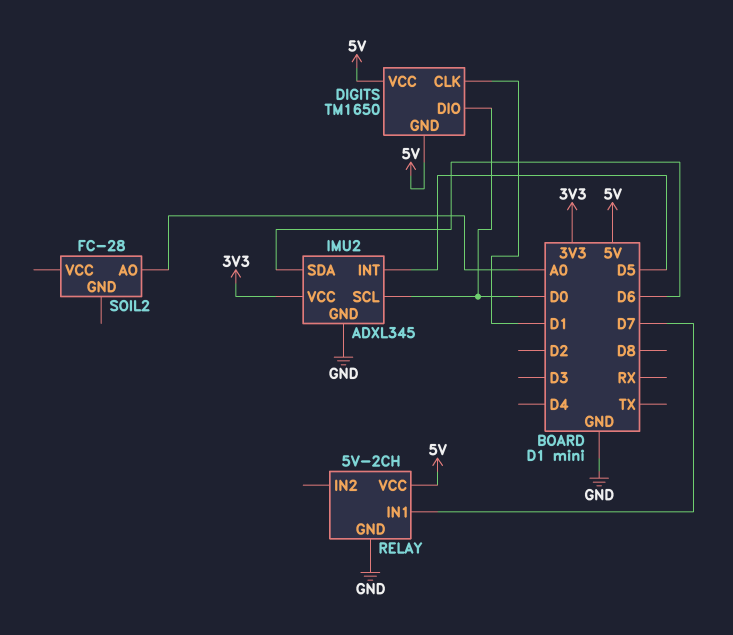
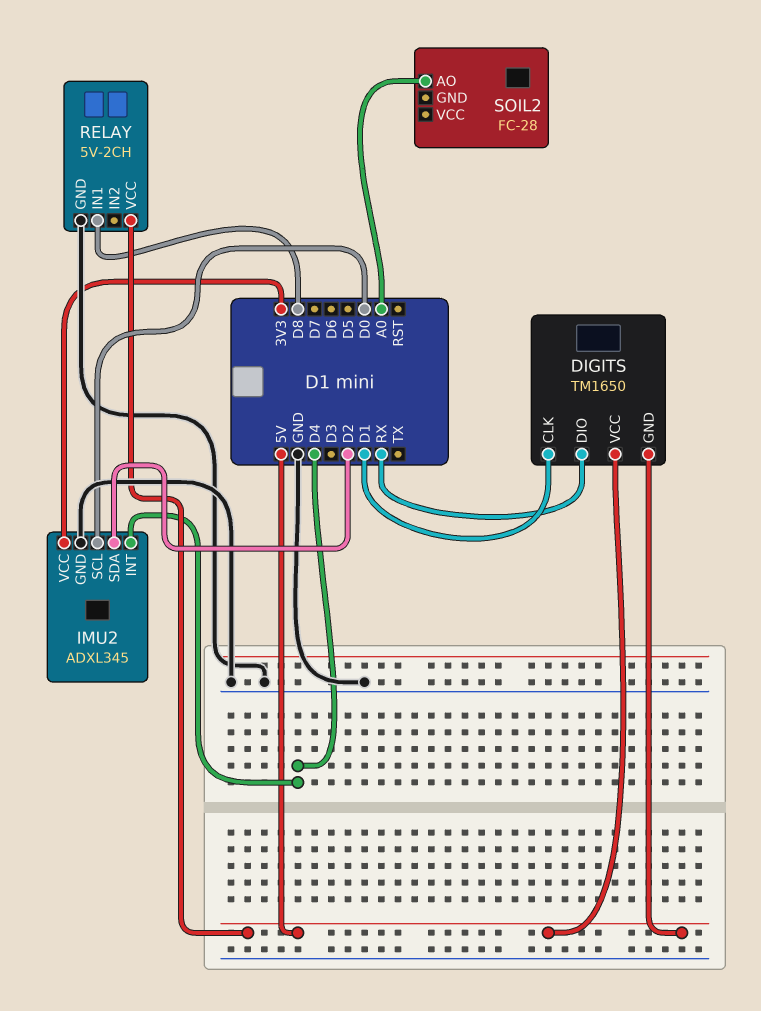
DIGITS pin DIO: D0 -> RX
IMU2 pin INT: D5 -> D4
IMU2 pin SDA: D6 -> D2
RELAY pin IN1: D7 -> D8

